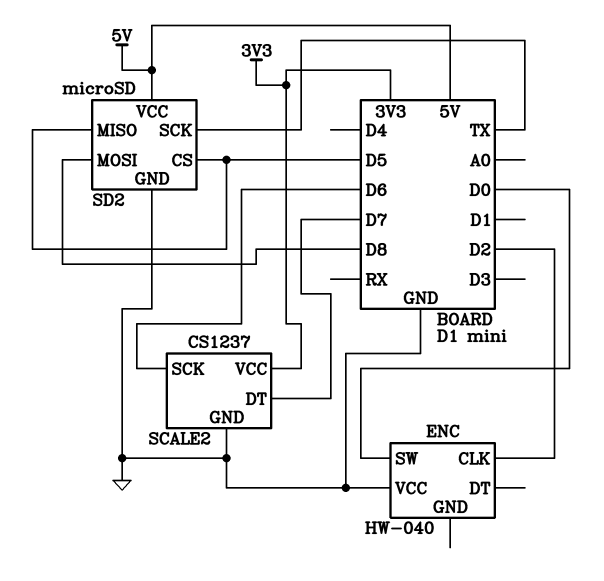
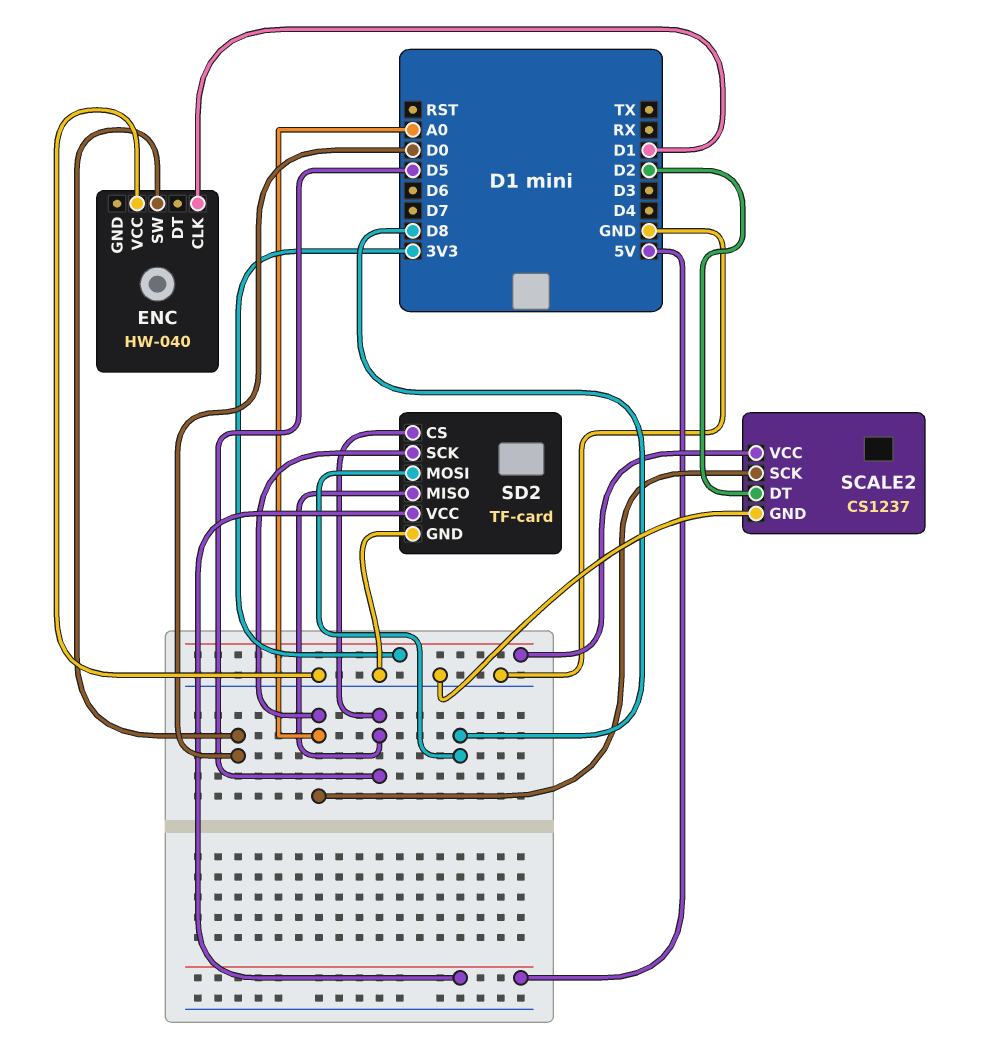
ENC pin CLK: D2 -> D1
SCALE2 pin DT: D7 -> D2
SCALE2 pin SCK: D6 -> A0
SD2: microSD -> TF-card
SD2 pin SCK: TX -> A0

